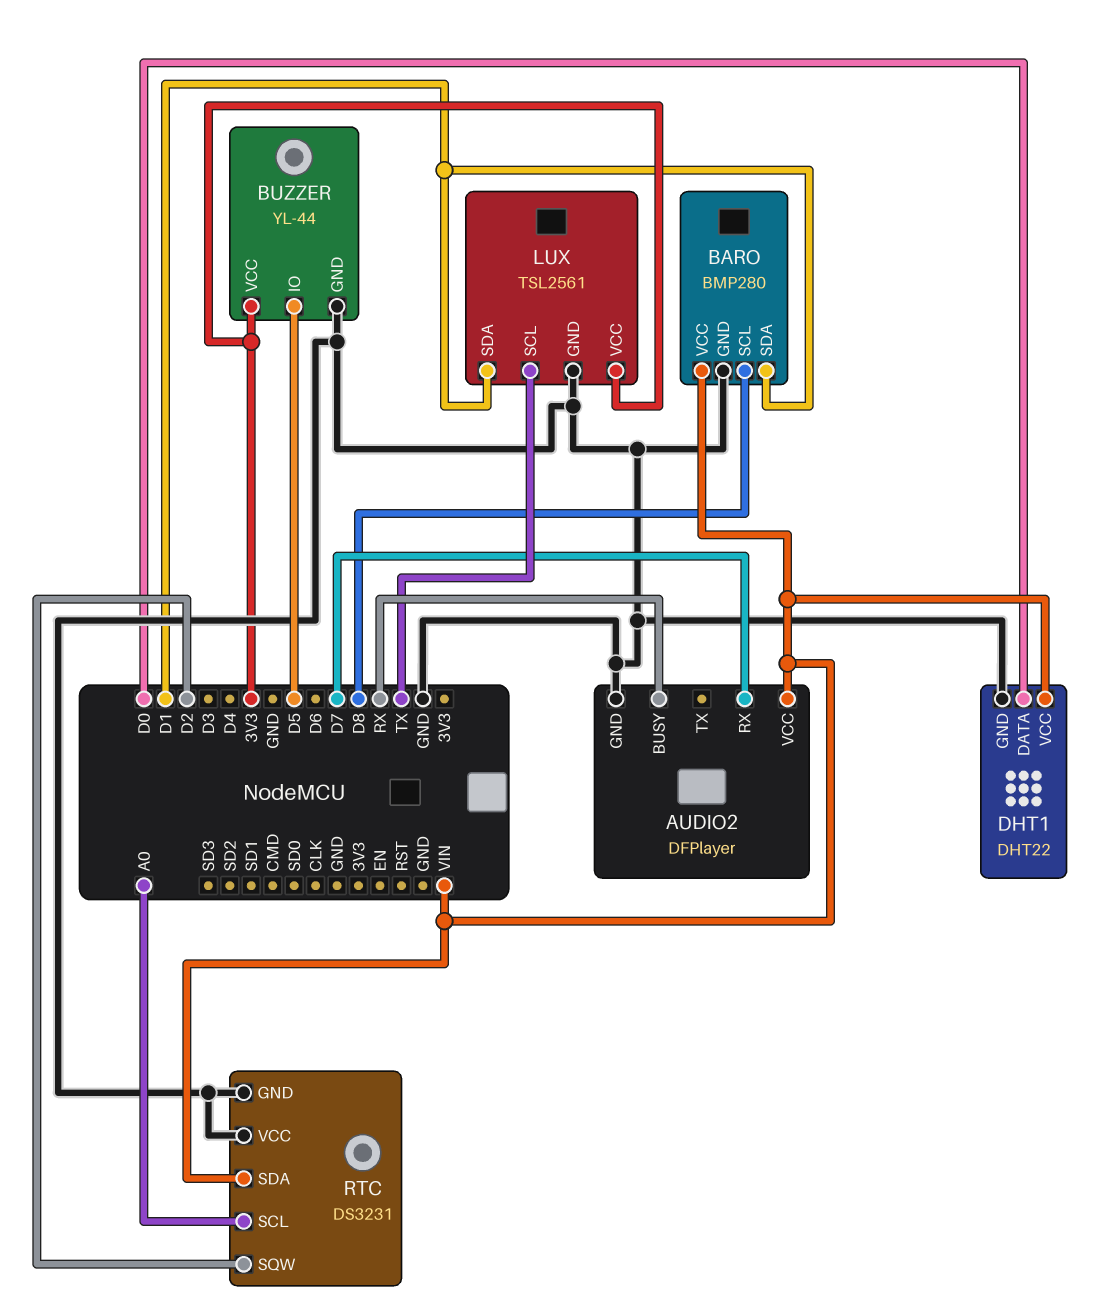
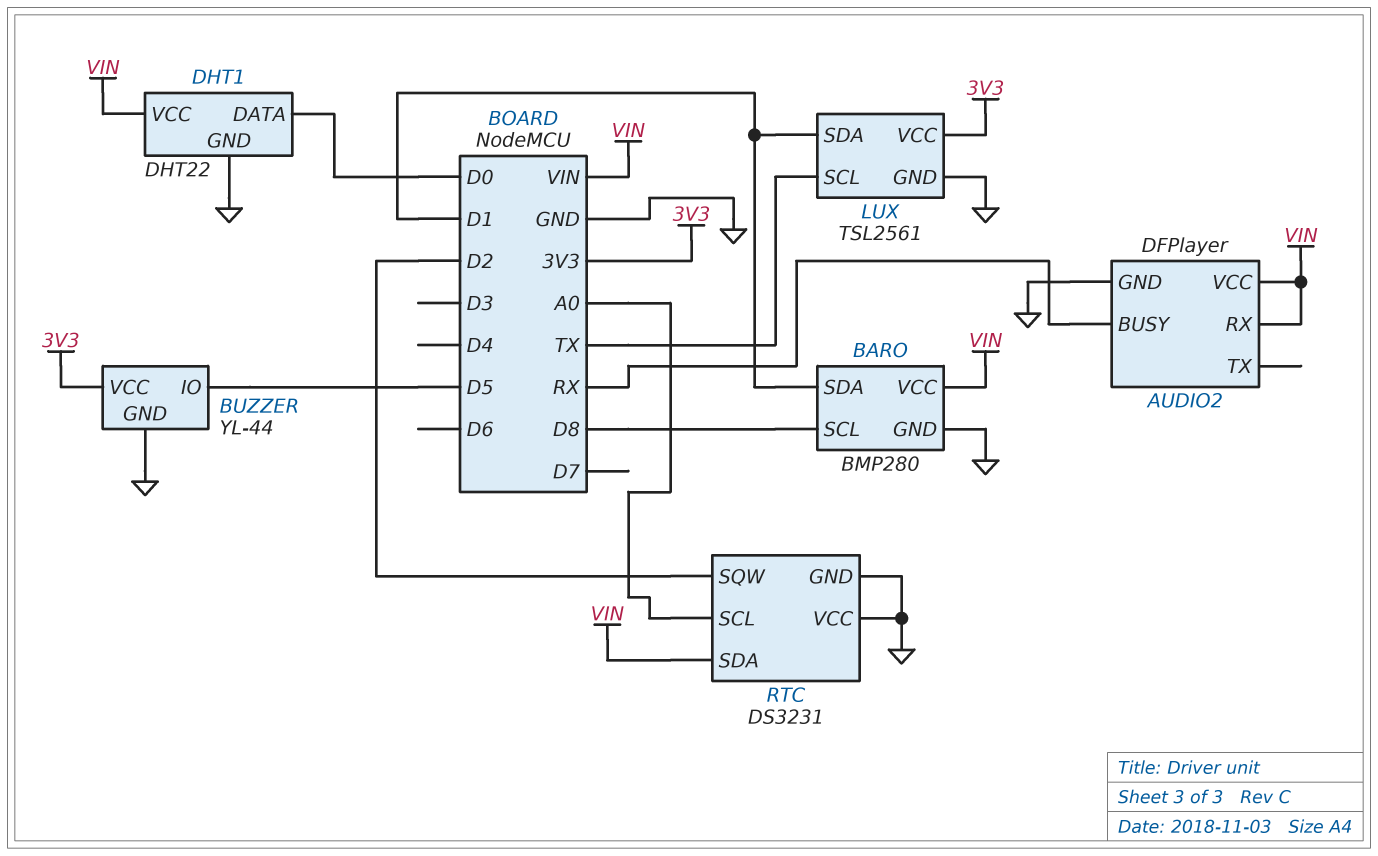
AUDIO2 pin RX: D7 -> VIN

